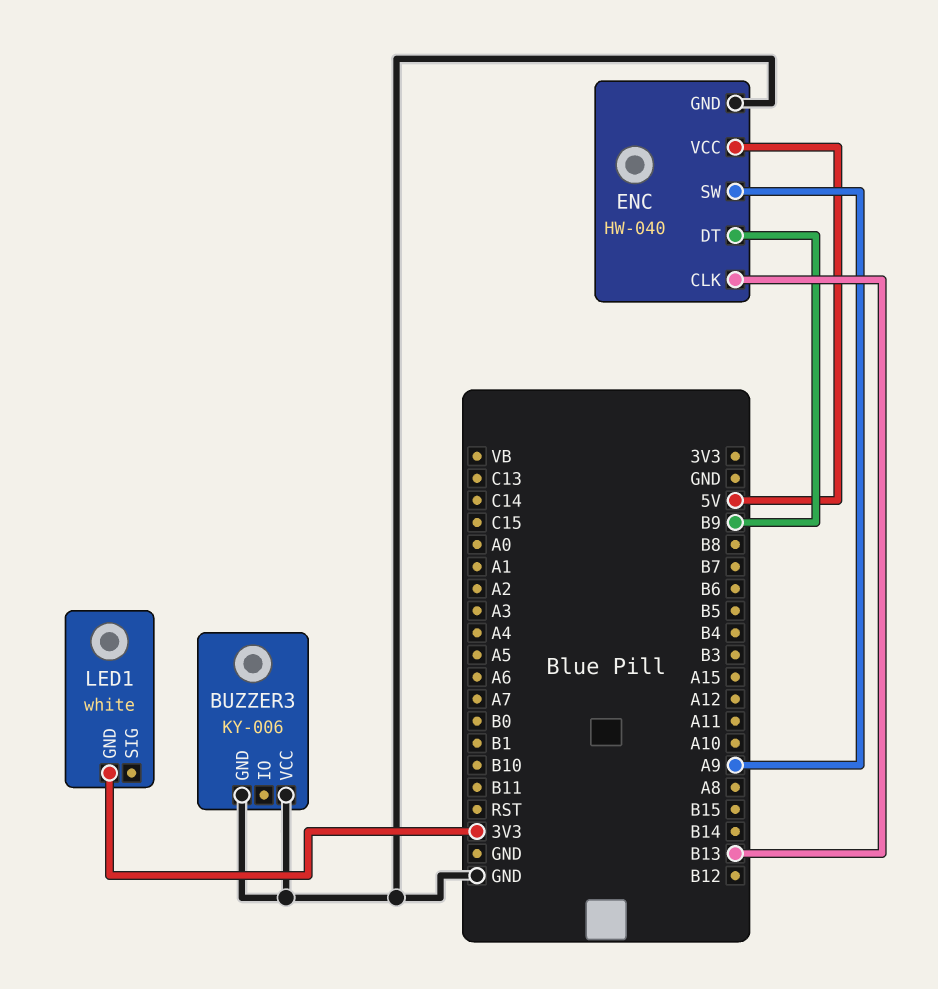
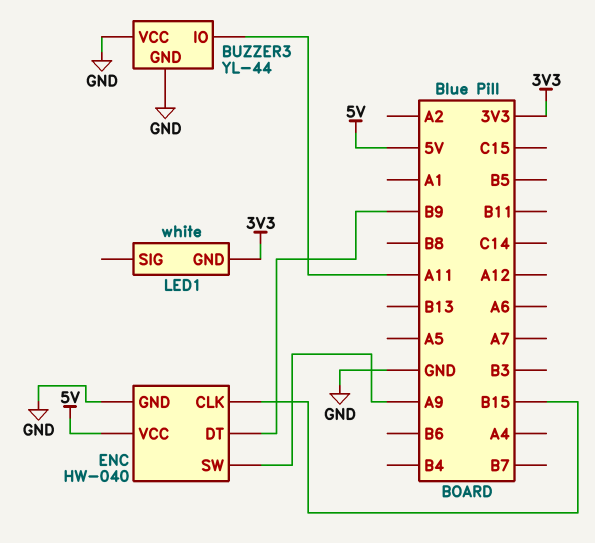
BUZZER3: KY-006 -> YL-44
BUZZER3 pin IO: none -> A11
ENC pin CLK: B13 -> B15

